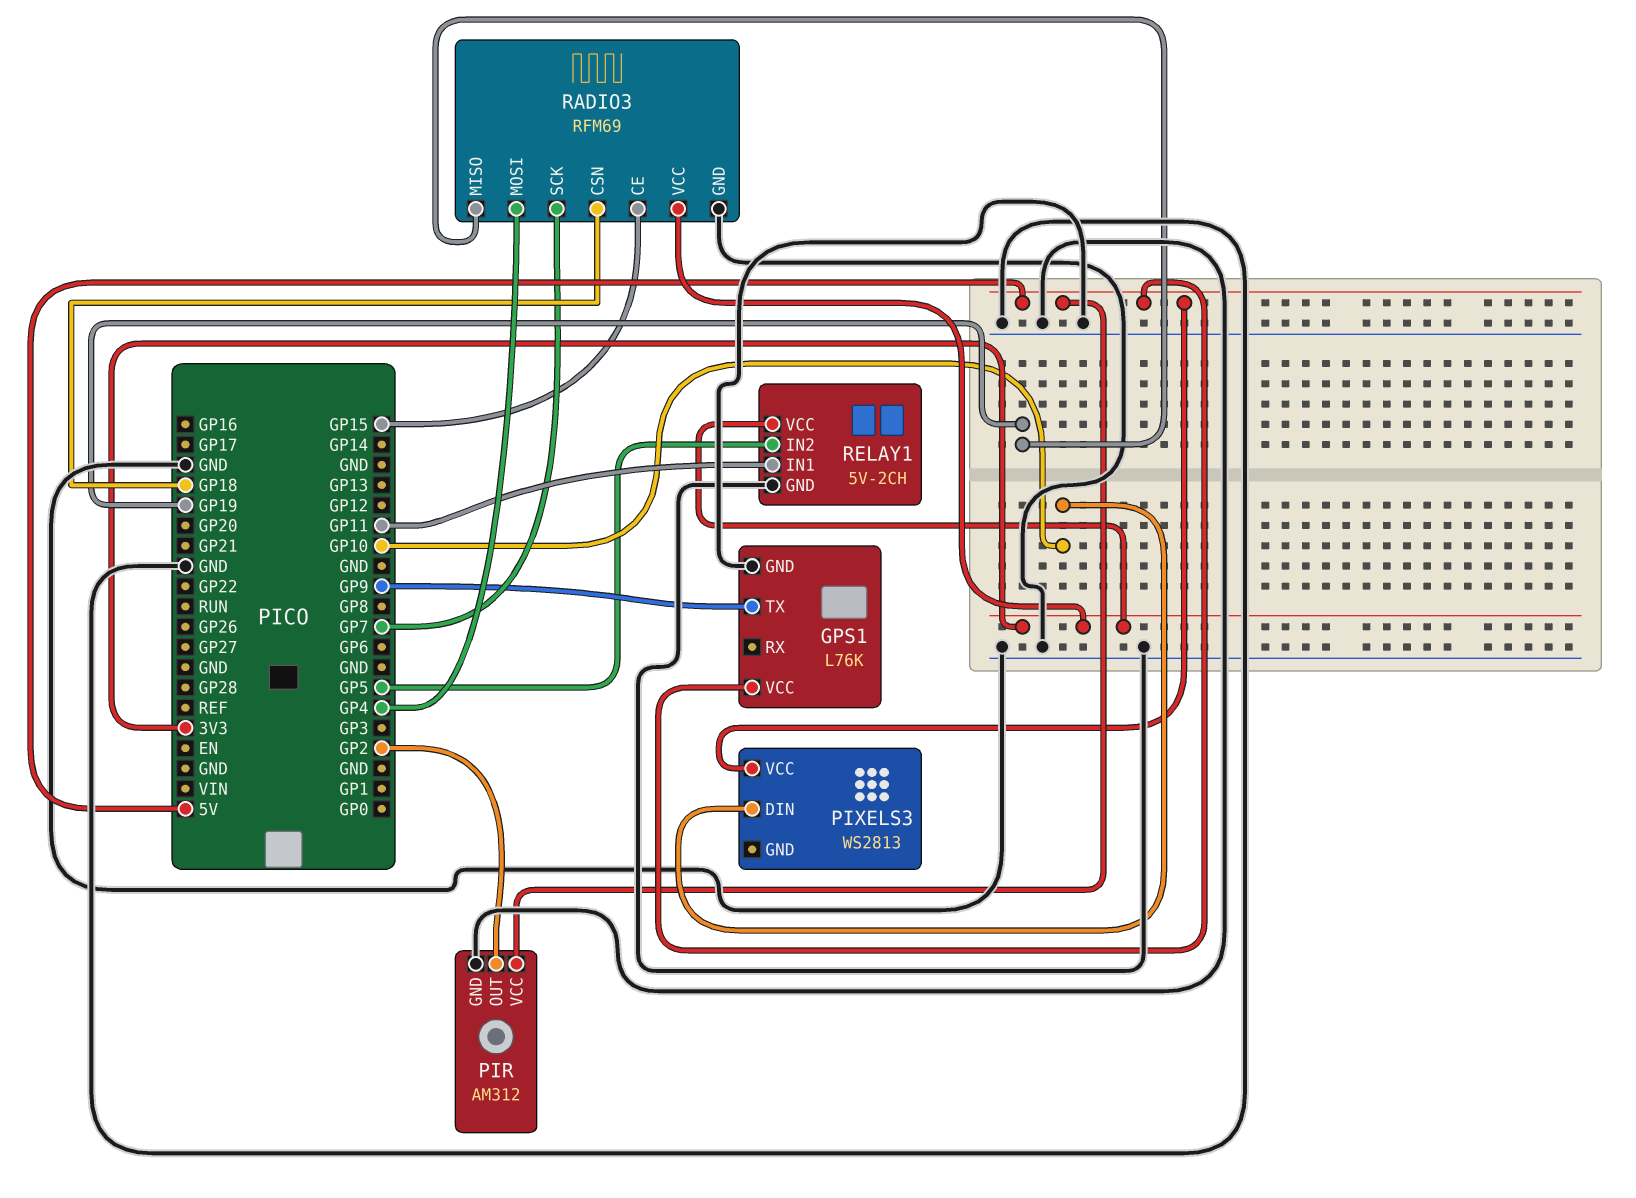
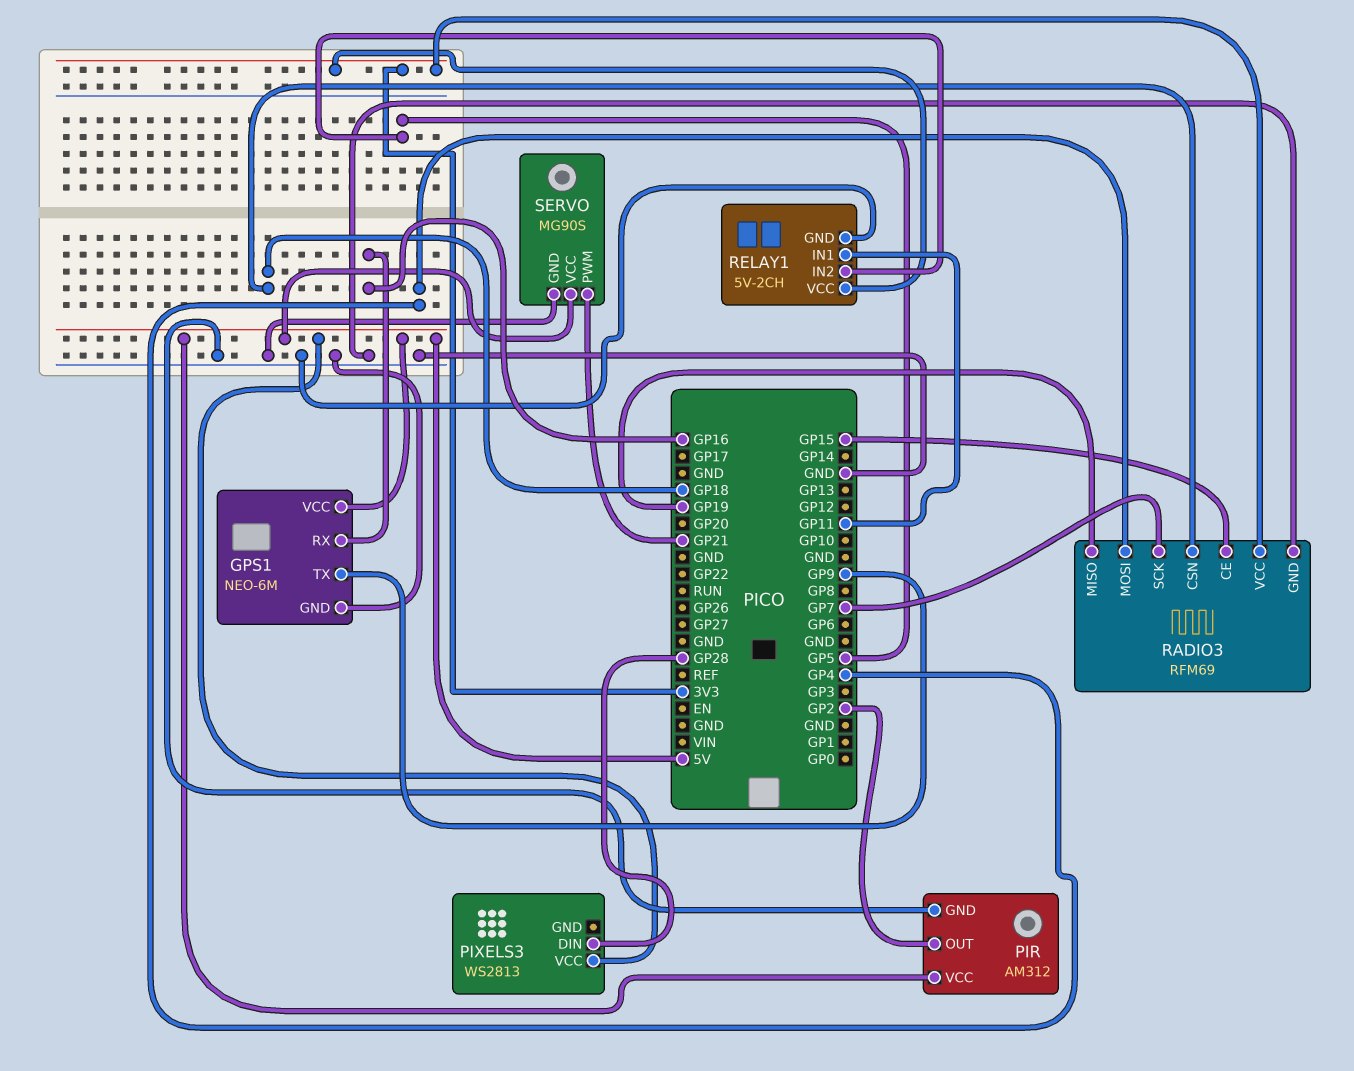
GPS1: L76K -> NEO-6M
GPS1 pin RX: none -> GP16
PIXELS3 pin DIN: GP10 -> GP28
SERVO: none -> MG90S
SERVO pin GND: none -> GND
SERVO pin PWM: none -> GP21
SERVO pin VCC: none -> 5V

